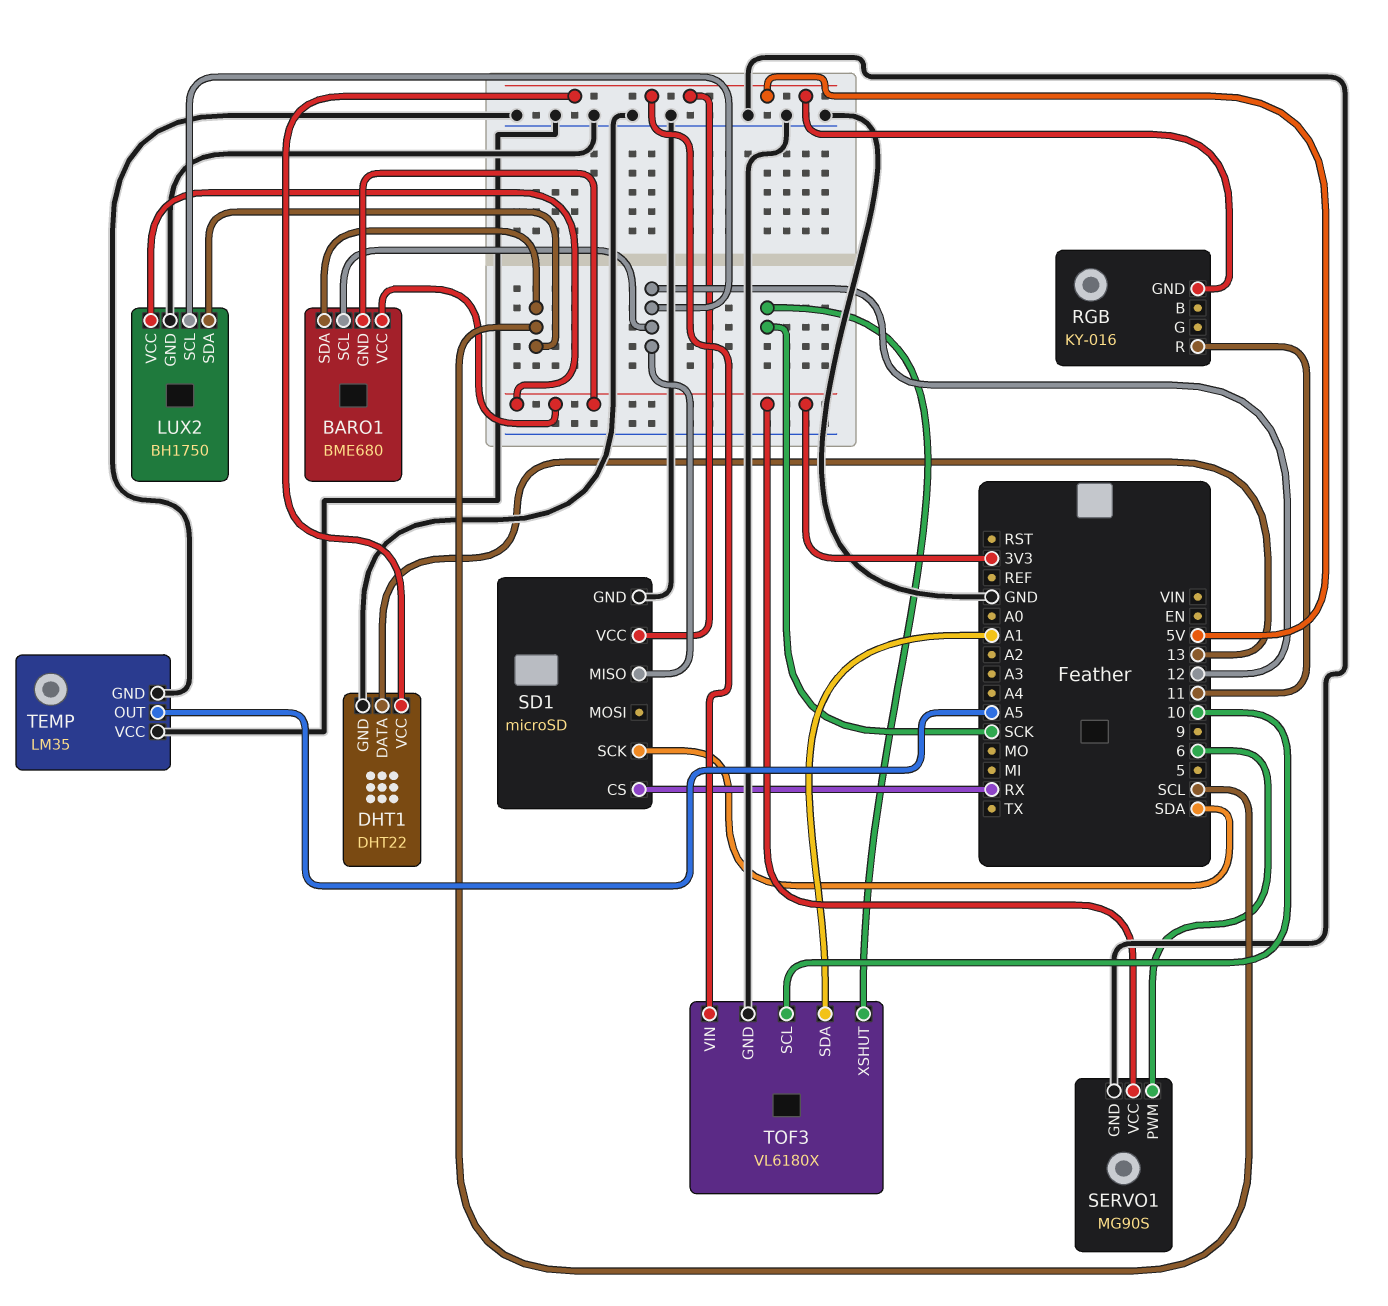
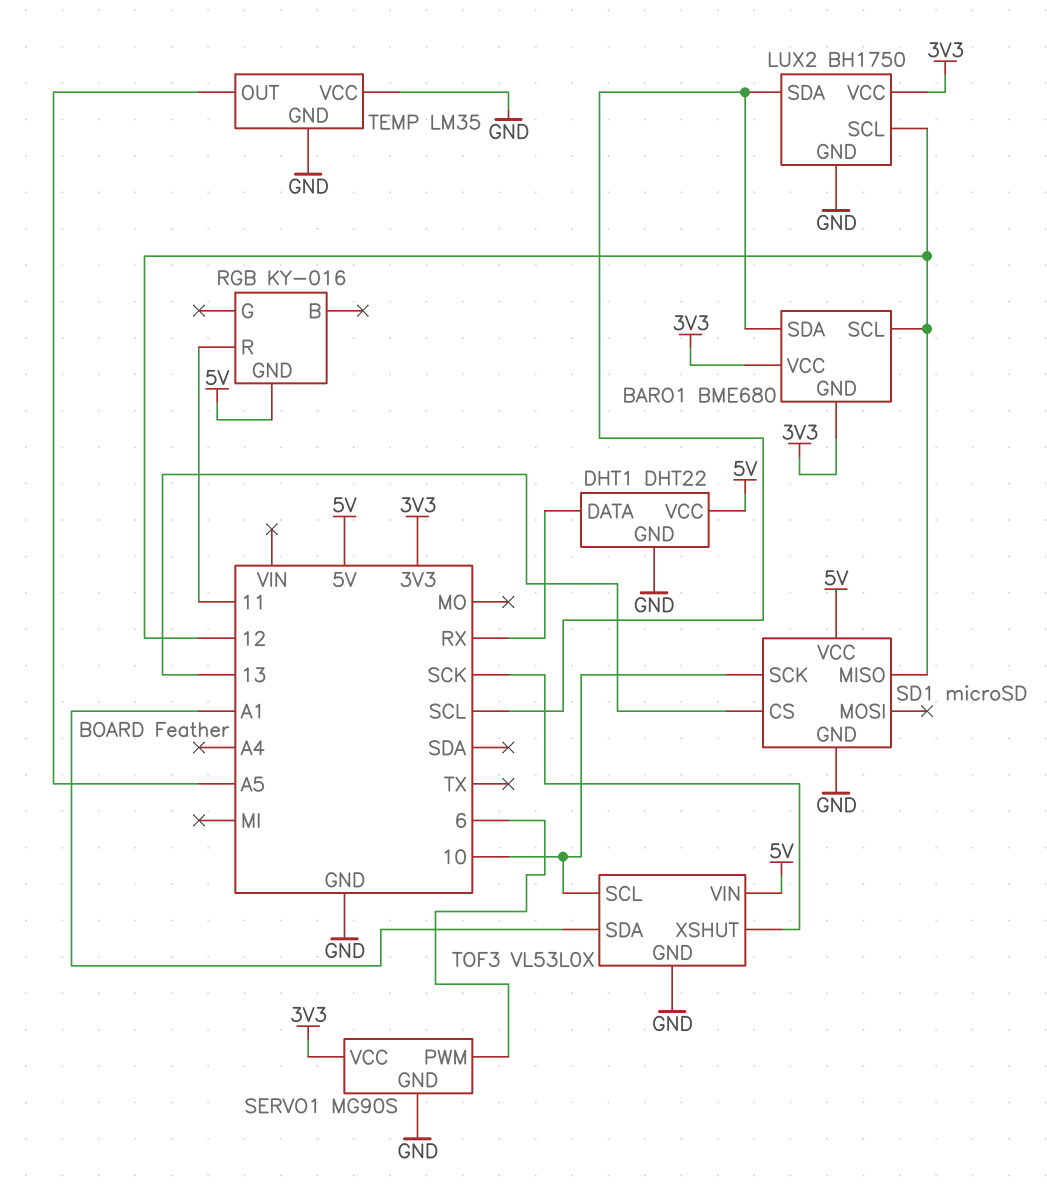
DHT1 pin DATA: 13 -> RX
SD1 pin CS: RX -> 13
SD1 pin SCK: SDA -> 10
TOF3: VL6180X -> VL53L0X

